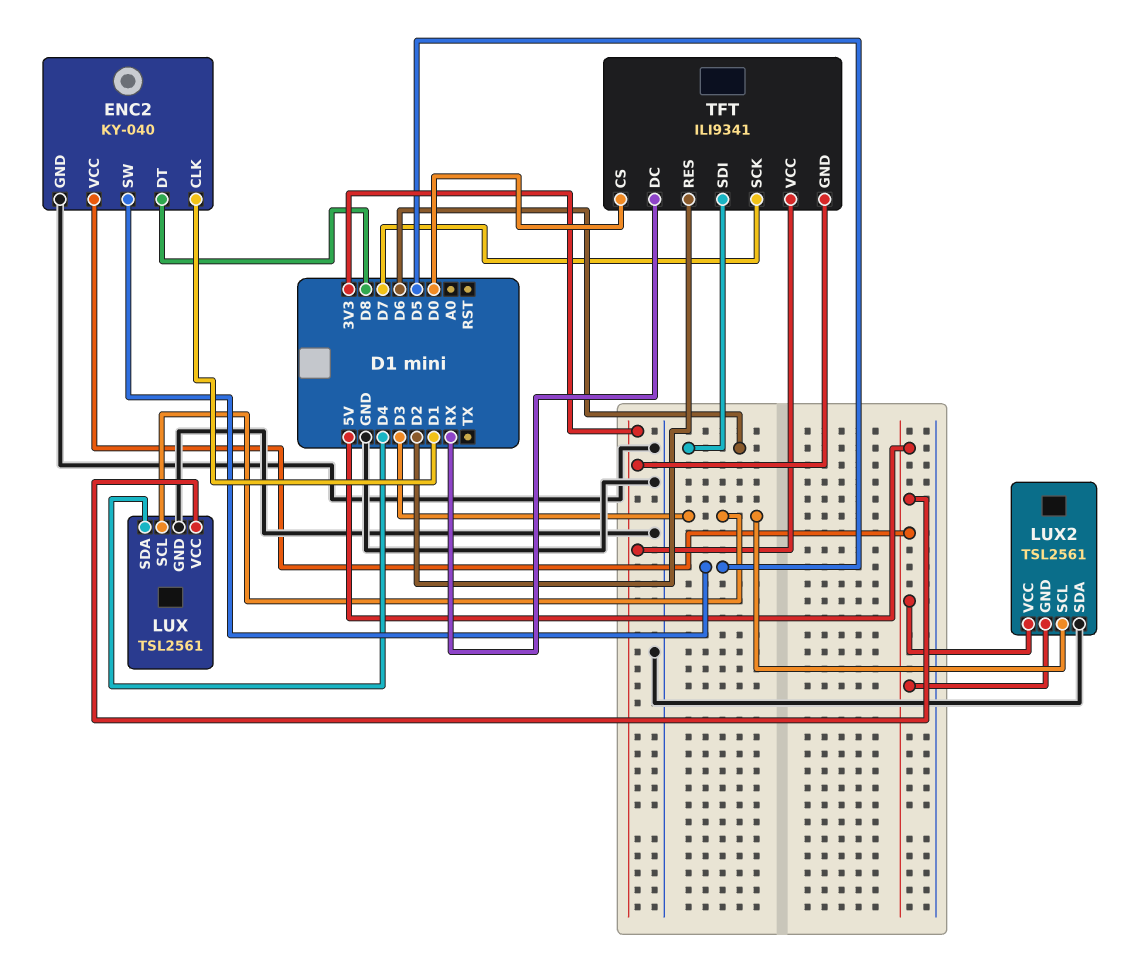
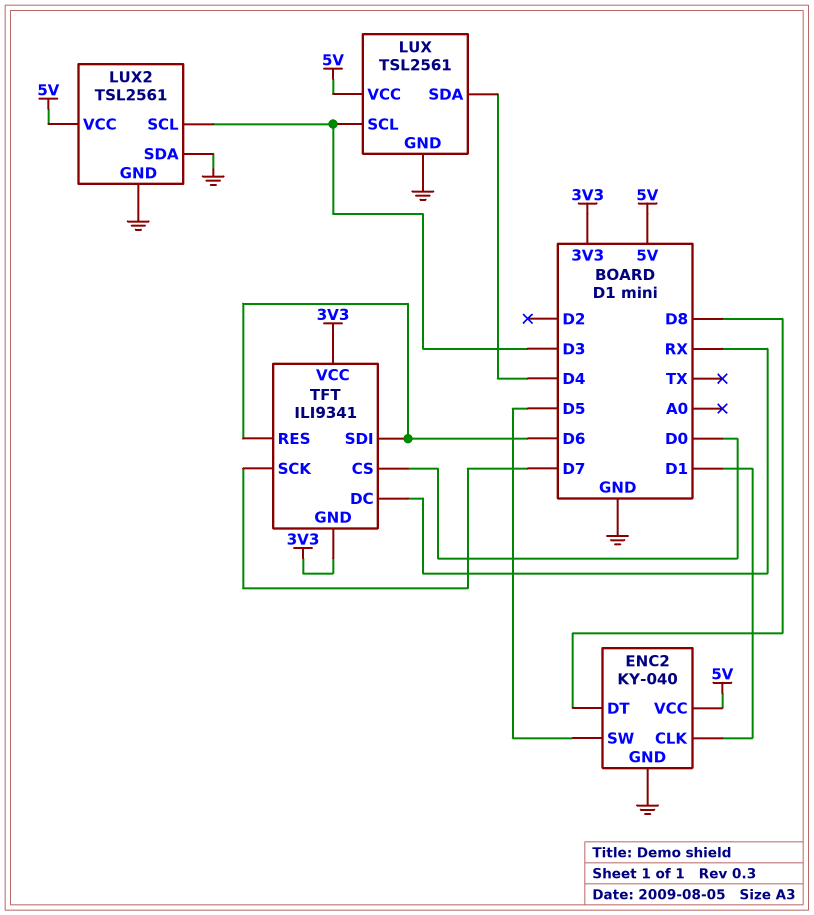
LUX2 pin GND: 5V -> GND
TFT pin RES: D2 -> D6

